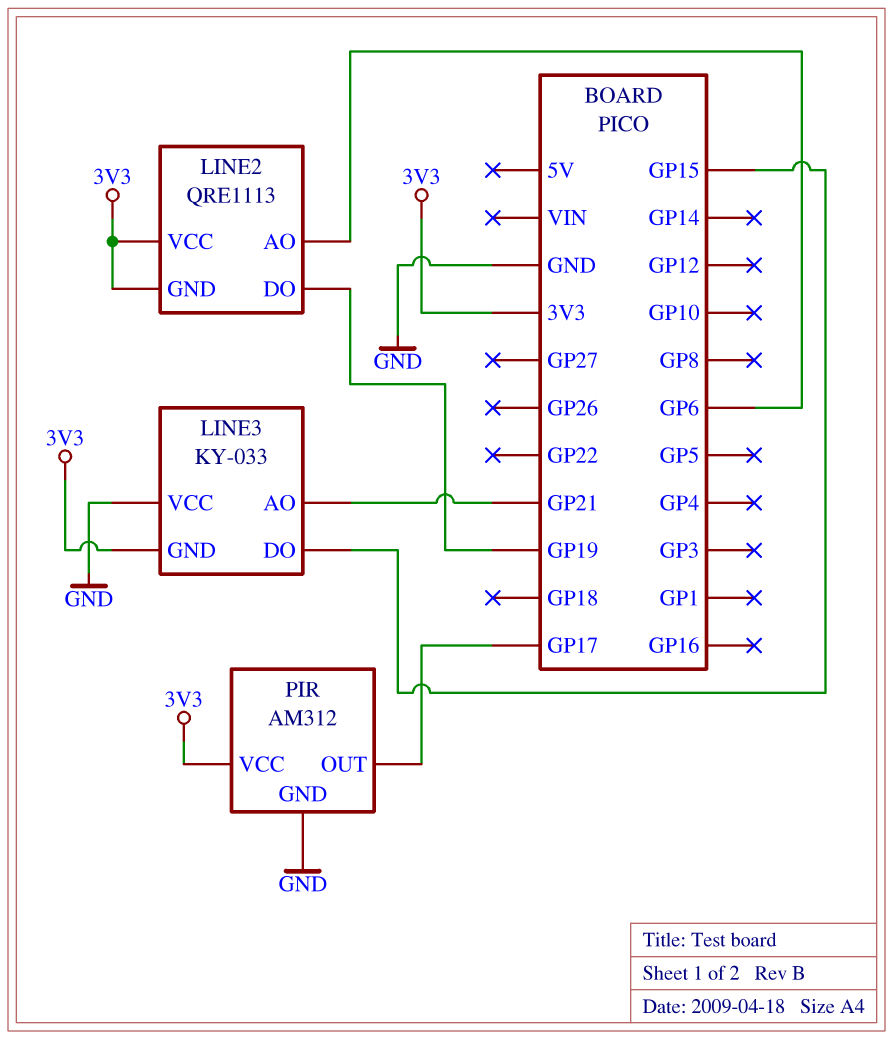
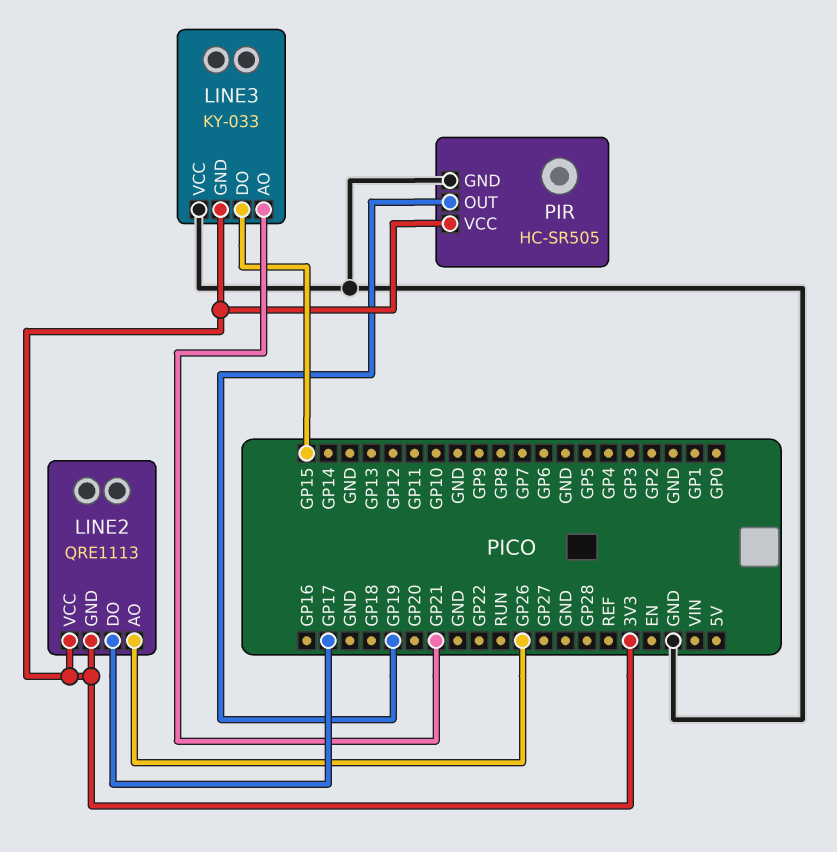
LINE2 pin AO: GP6 -> GP26
LINE2 pin DO: GP19 -> GP17
PIR: AM312 -> HC-SR505
PIR pin OUT: GP17 -> GP19

